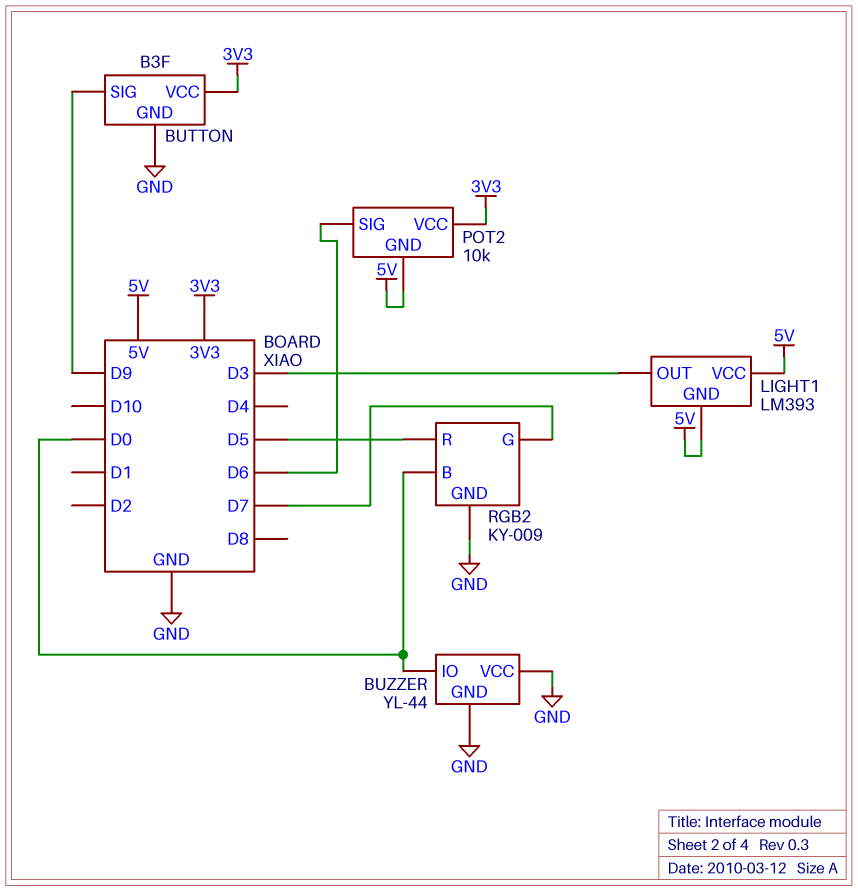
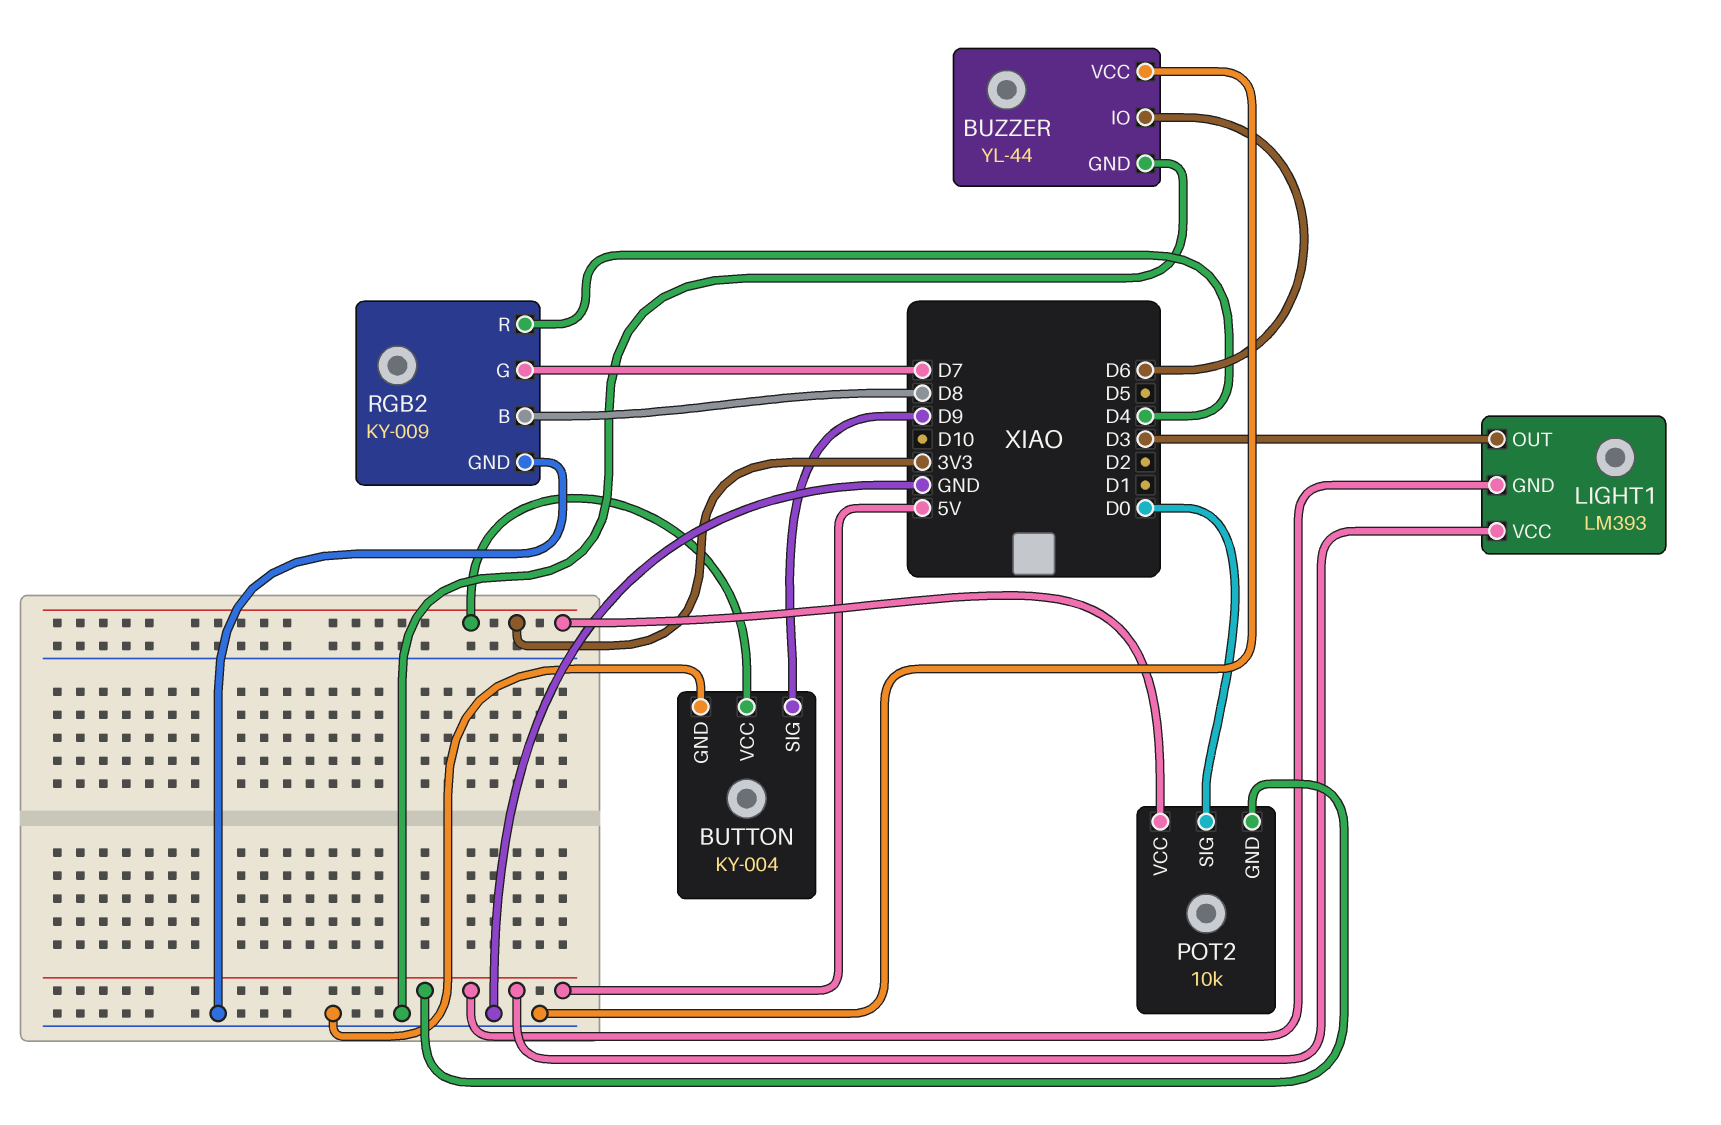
BUTTON: B3F -> KY-004
BUZZER pin IO: D0 -> D6
POT2 pin SIG: D6 -> D0
RGB2 pin B: D0 -> D8
RGB2 pin R: D5 -> D4

